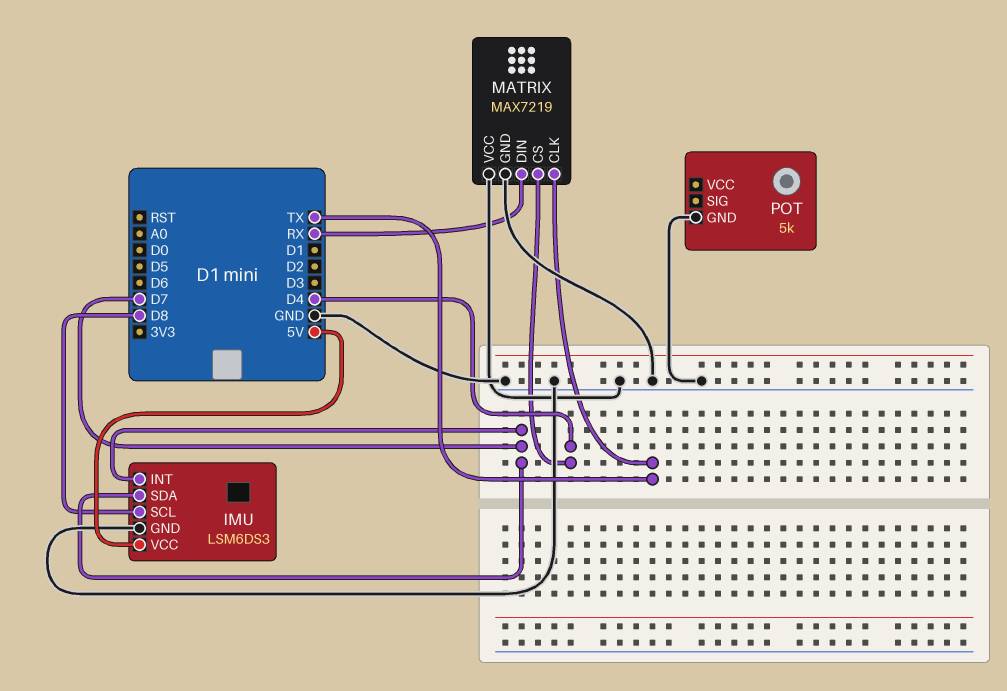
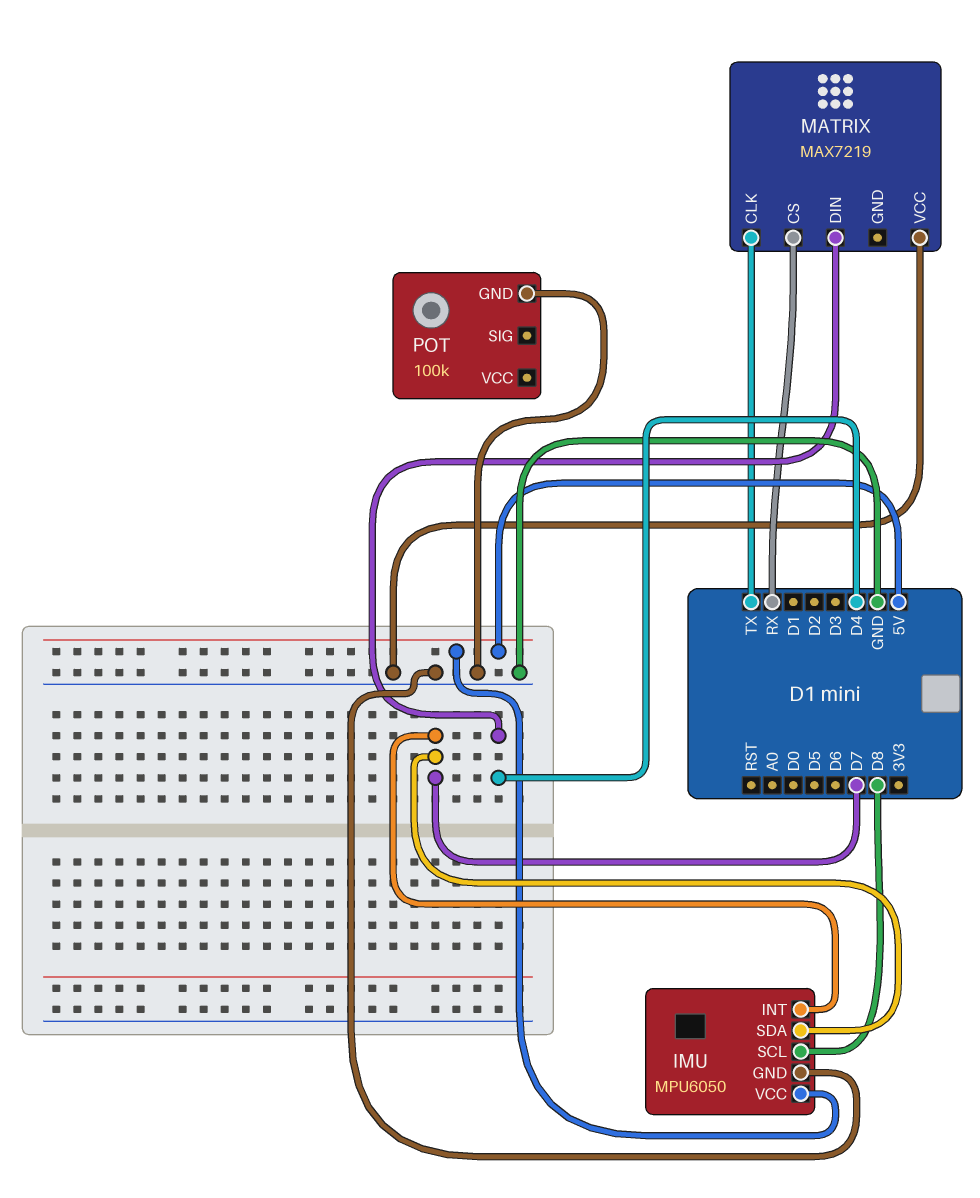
IMU: LSM6DS3 -> MPU6050
MATRIX pin CS: D4 -> RX
MATRIX pin DIN: RX -> D4
MATRIX pin GND: GND -> none
POT: 5k -> 100k

